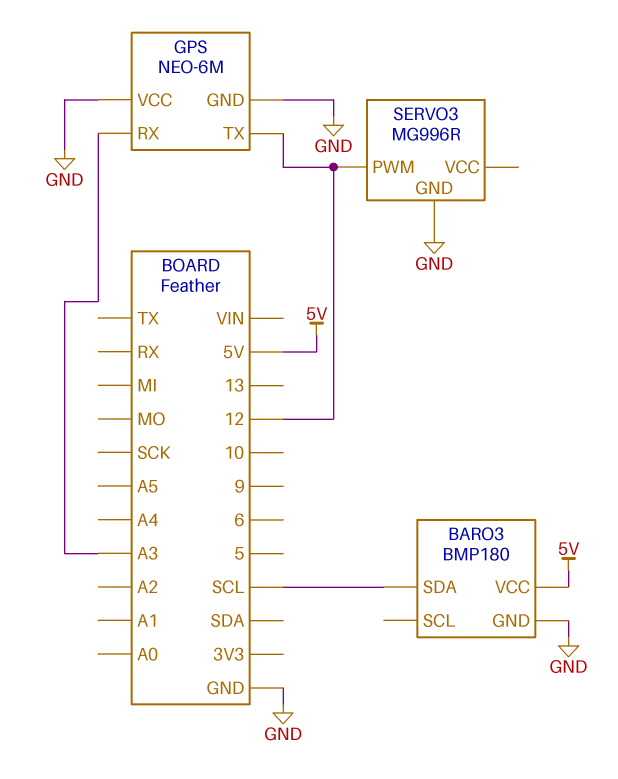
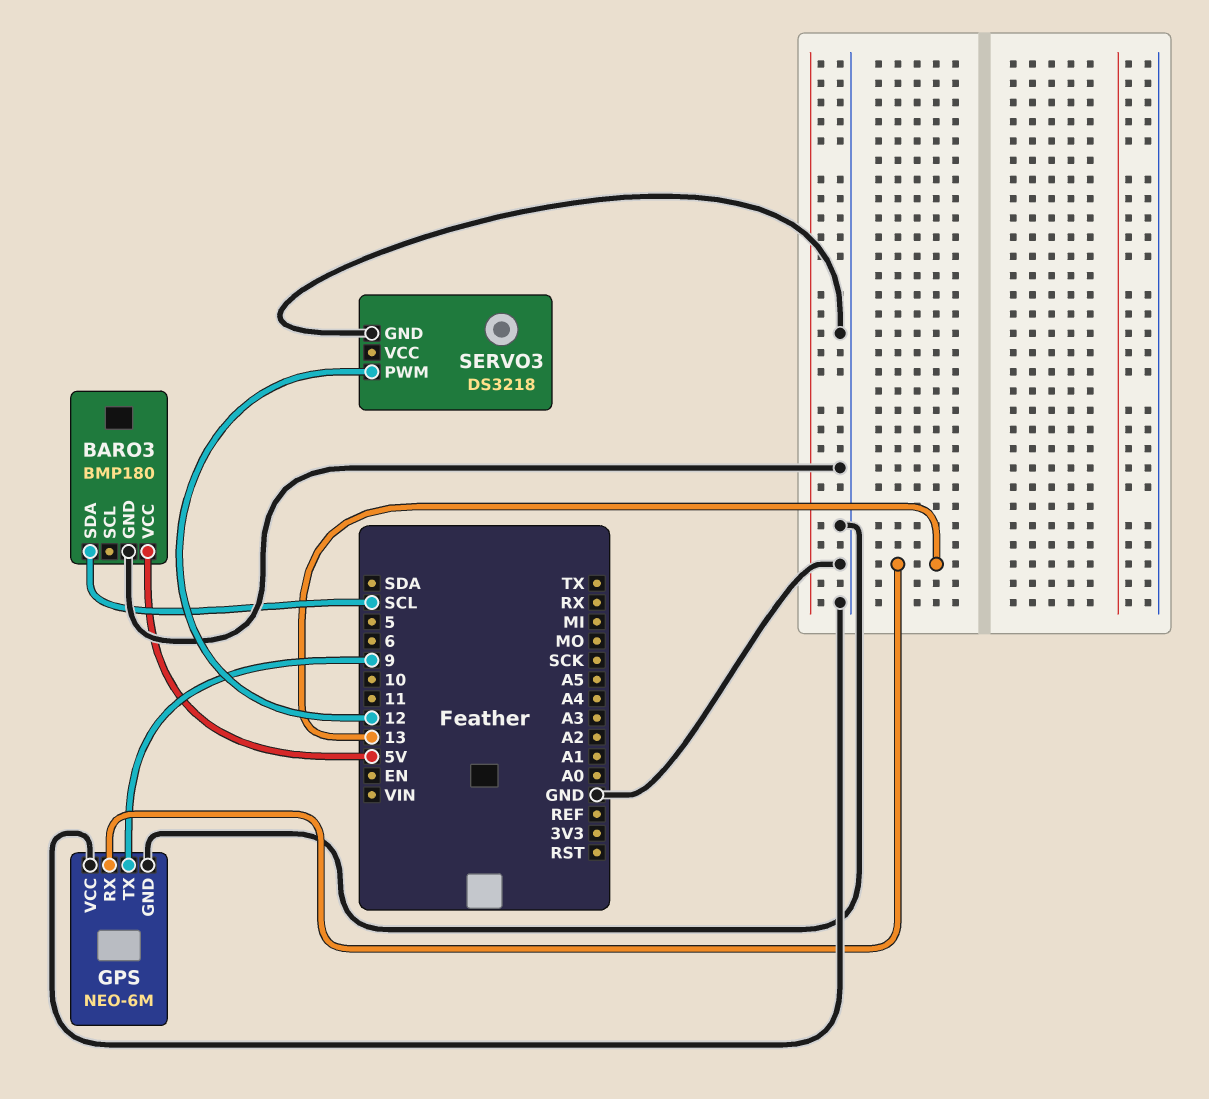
GPS pin RX: A3 -> 13
GPS pin TX: 12 -> 9
SERVO3: MG996R -> DS3218

